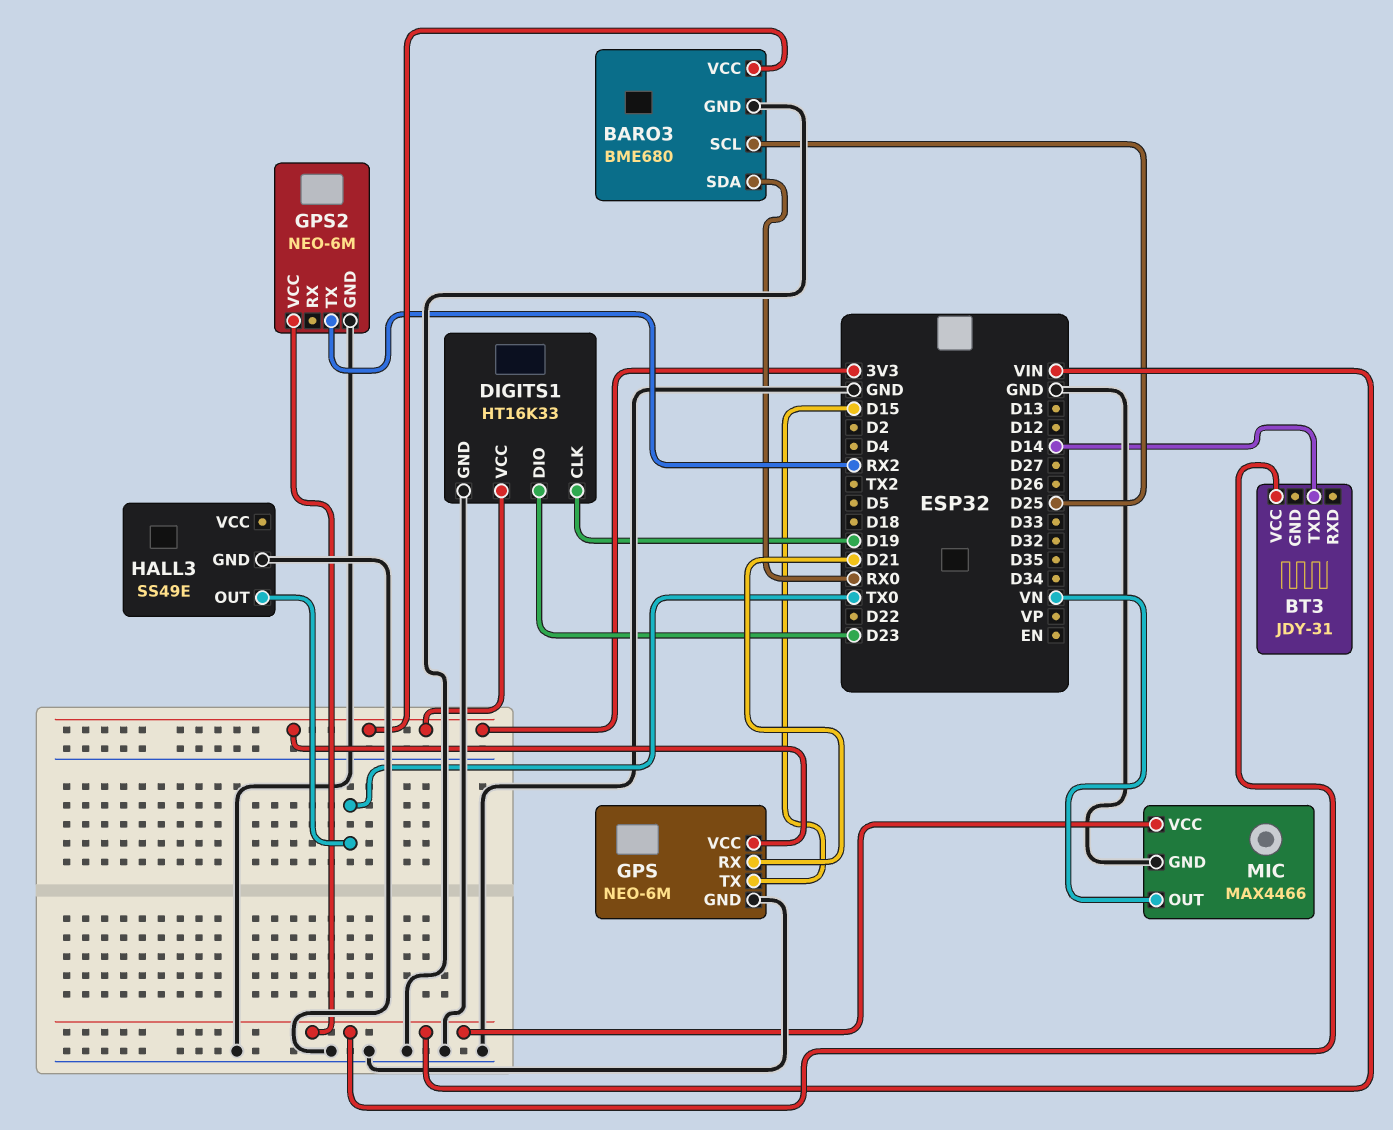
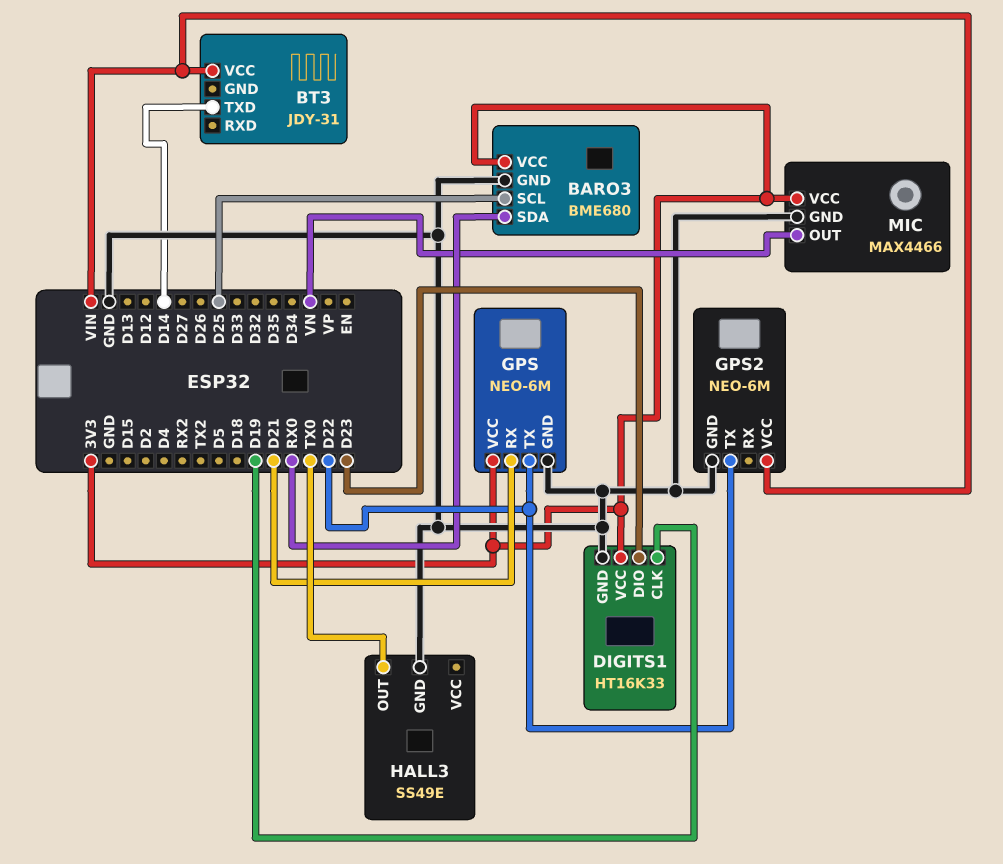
GPS pin TX: D15 -> D22
GPS2 pin TX: RX2 -> D22
MIC pin VCC: VIN -> 3V3

